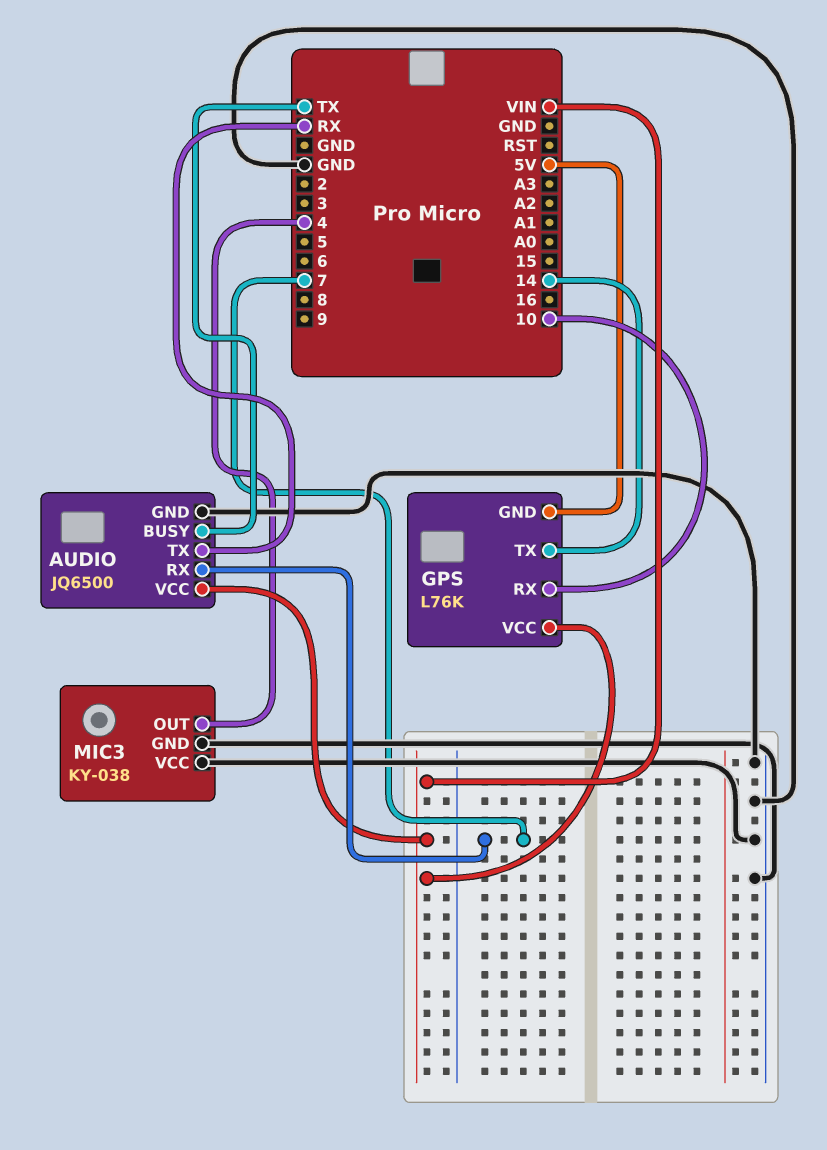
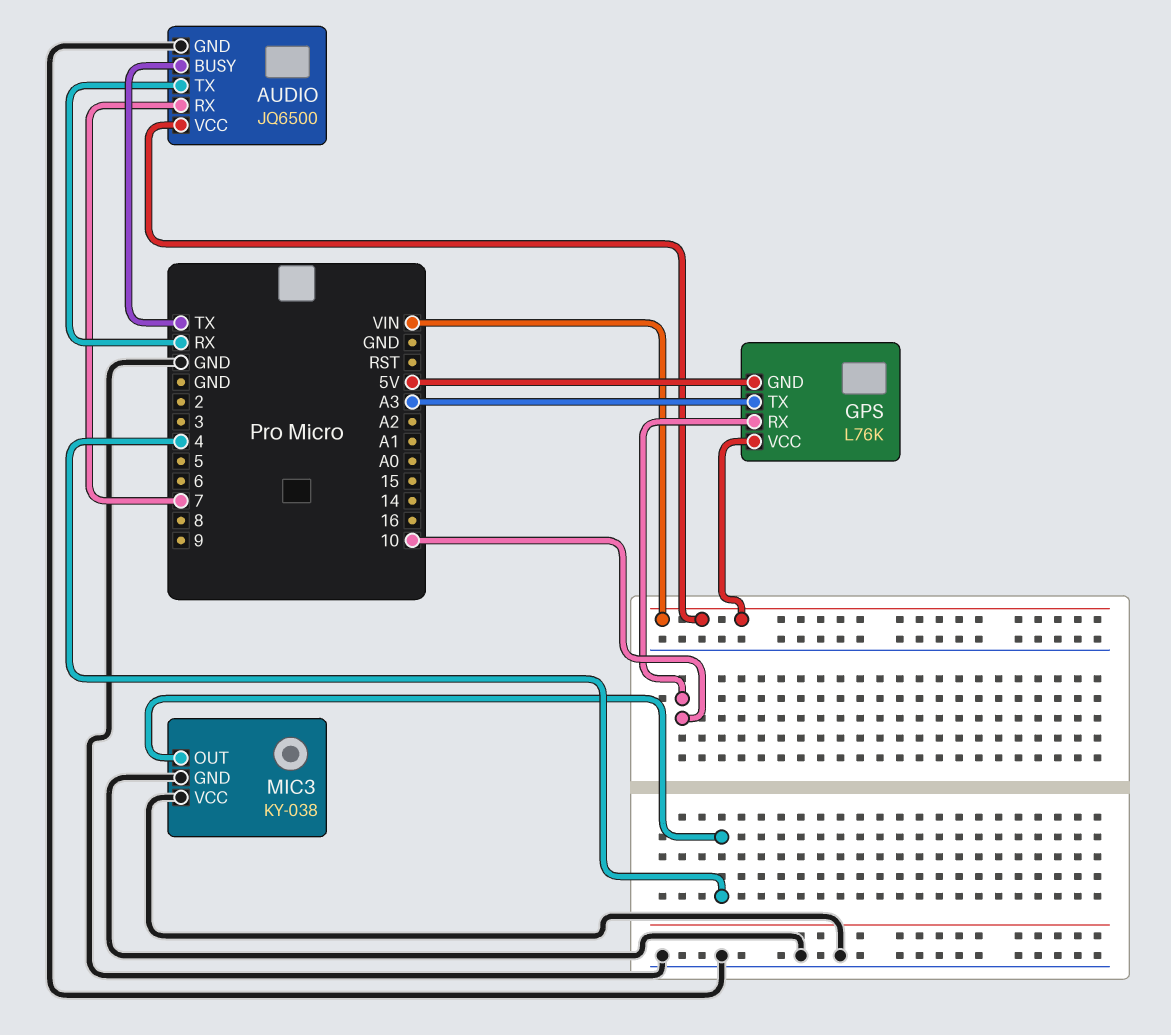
GPS pin TX: 14 -> A3

